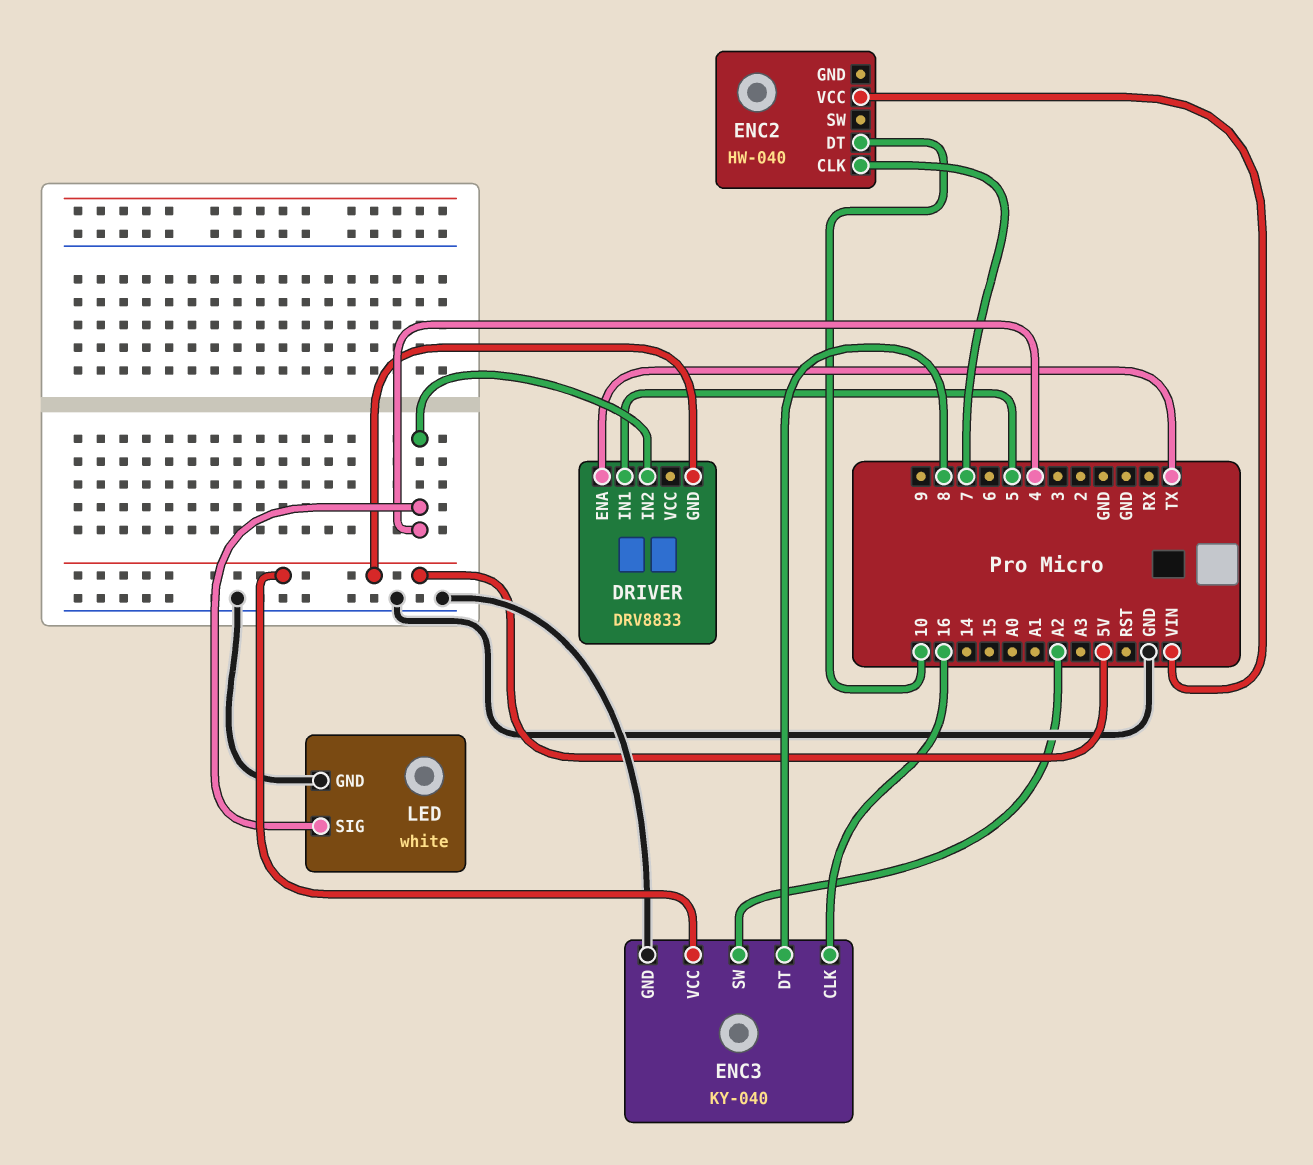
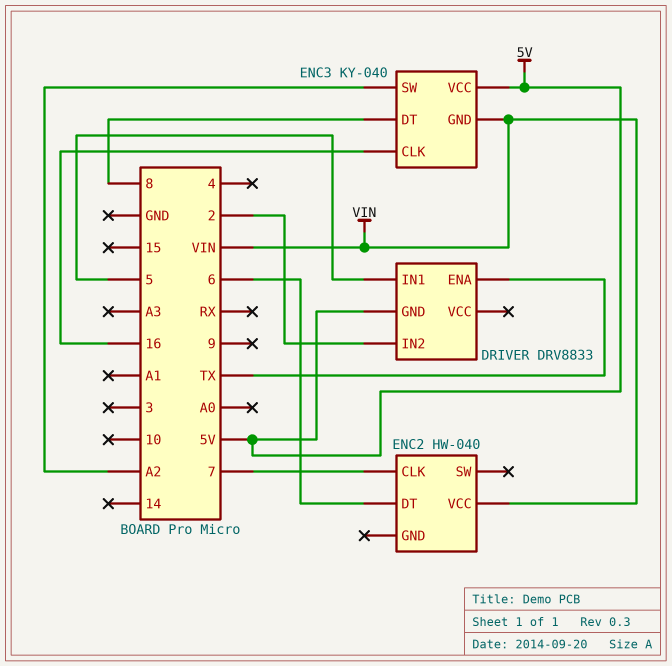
DRIVER pin IN2: 4 -> 2
ENC2 pin DT: 10 -> 6
ENC3 pin GND: GND -> VIN
LED: white -> none
LED pin GND: GND -> none
LED pin SIG: 4 -> none

